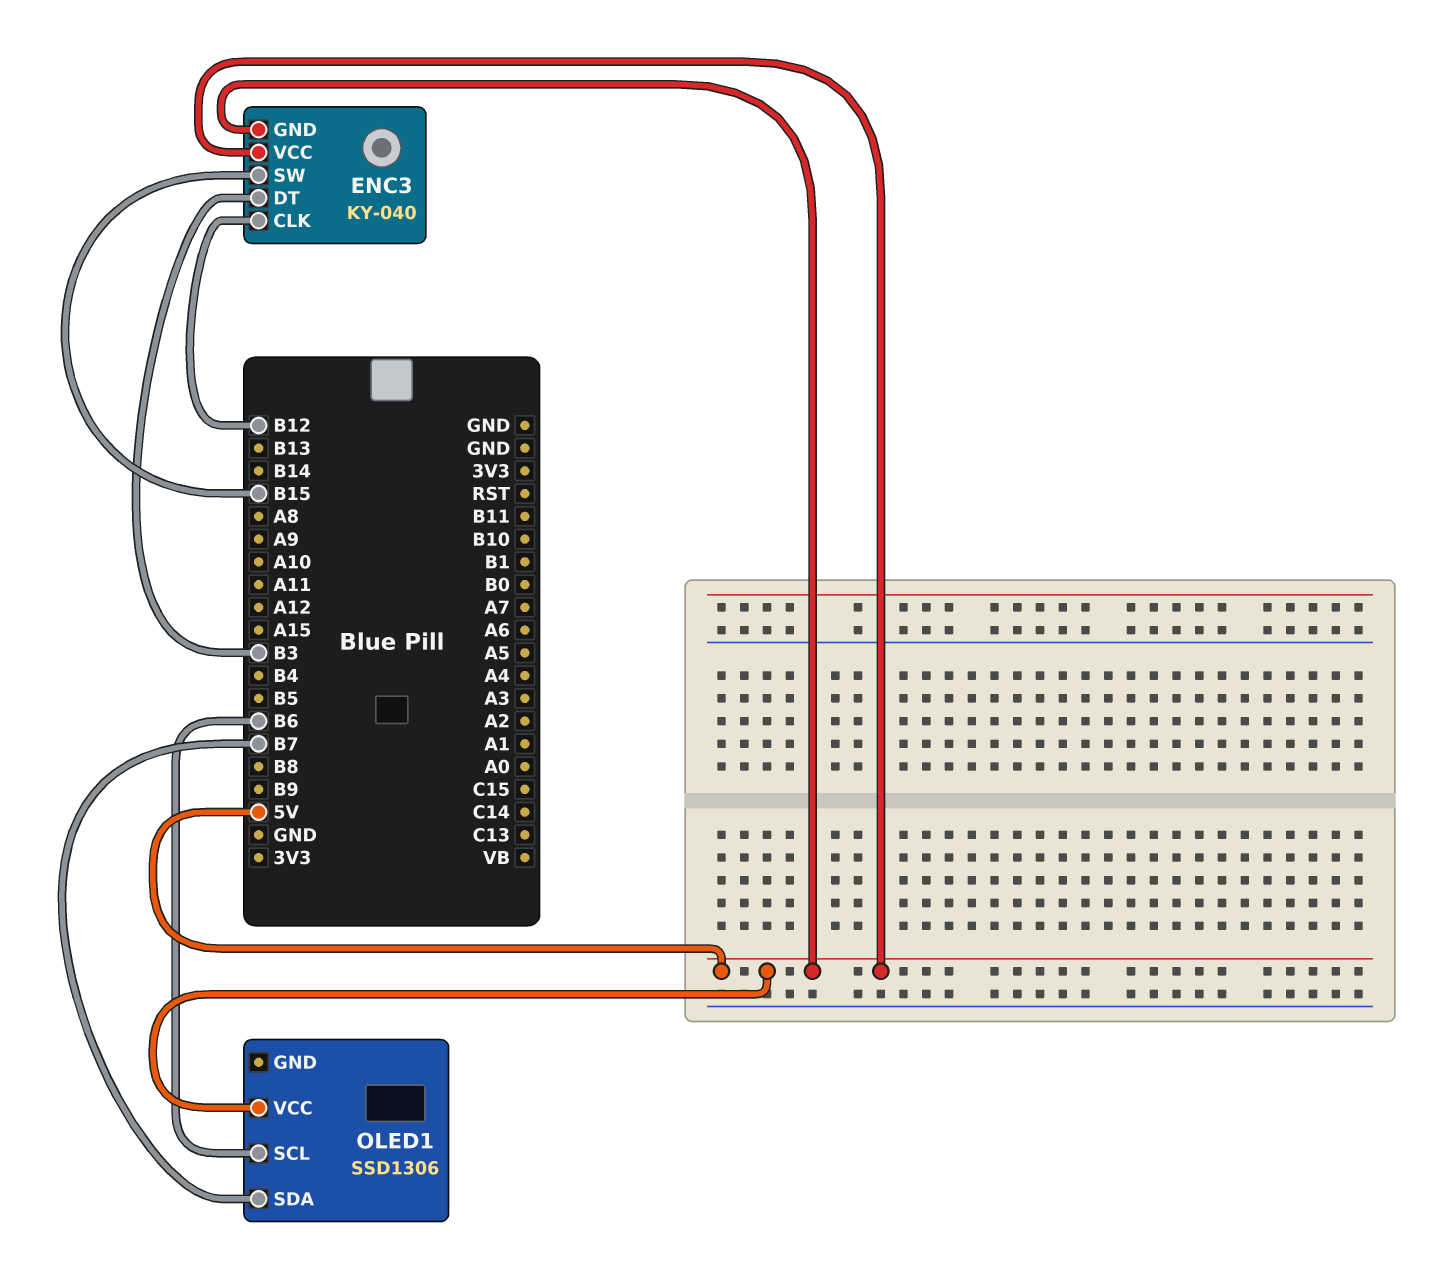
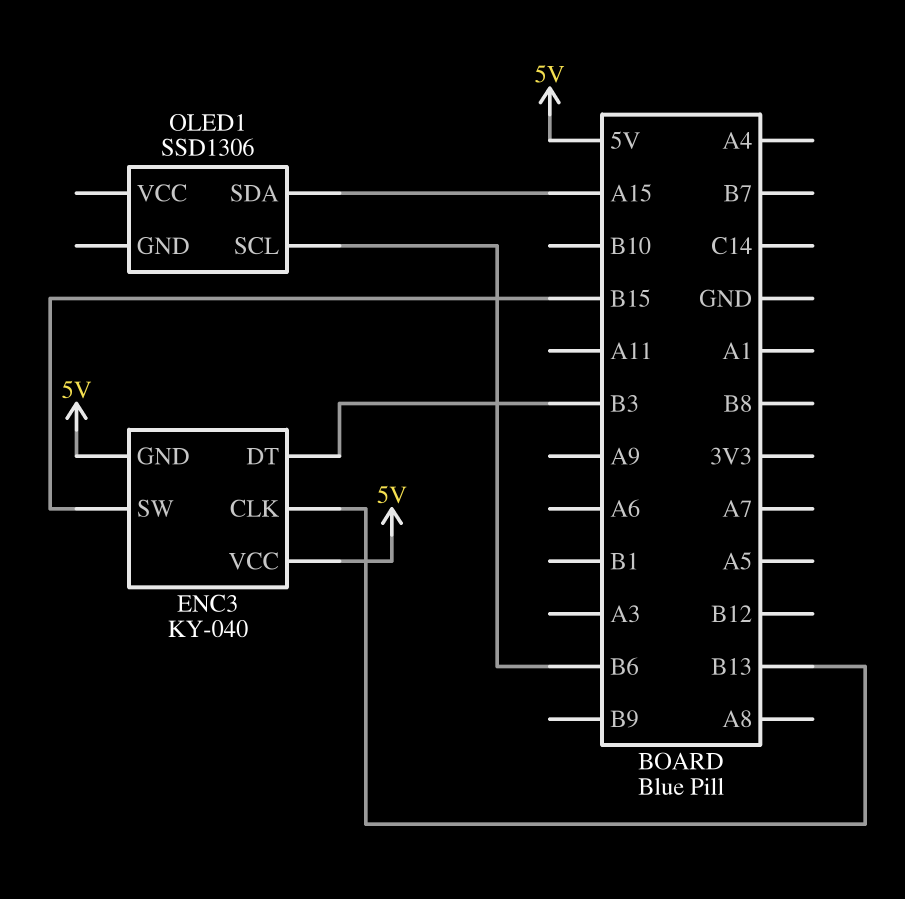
ENC3 pin CLK: B12 -> B13
OLED1 pin SDA: B7 -> A15
OLED1 pin VCC: 5V -> none

